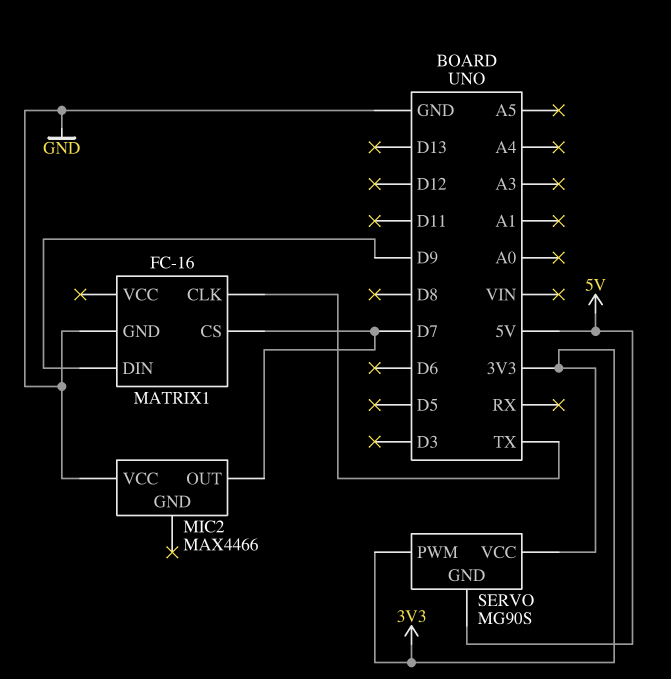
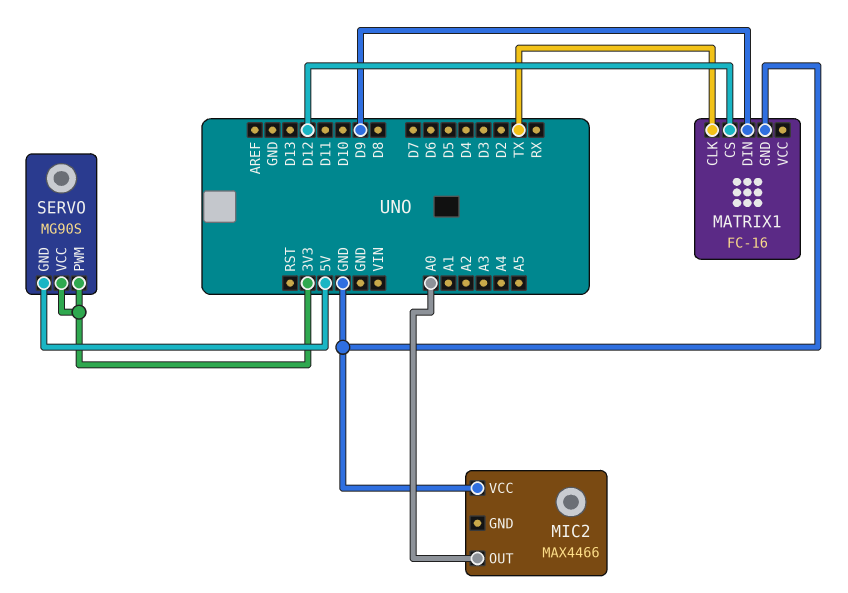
MATRIX1 pin CS: D7 -> D12
MIC2 pin OUT: D7 -> A0

